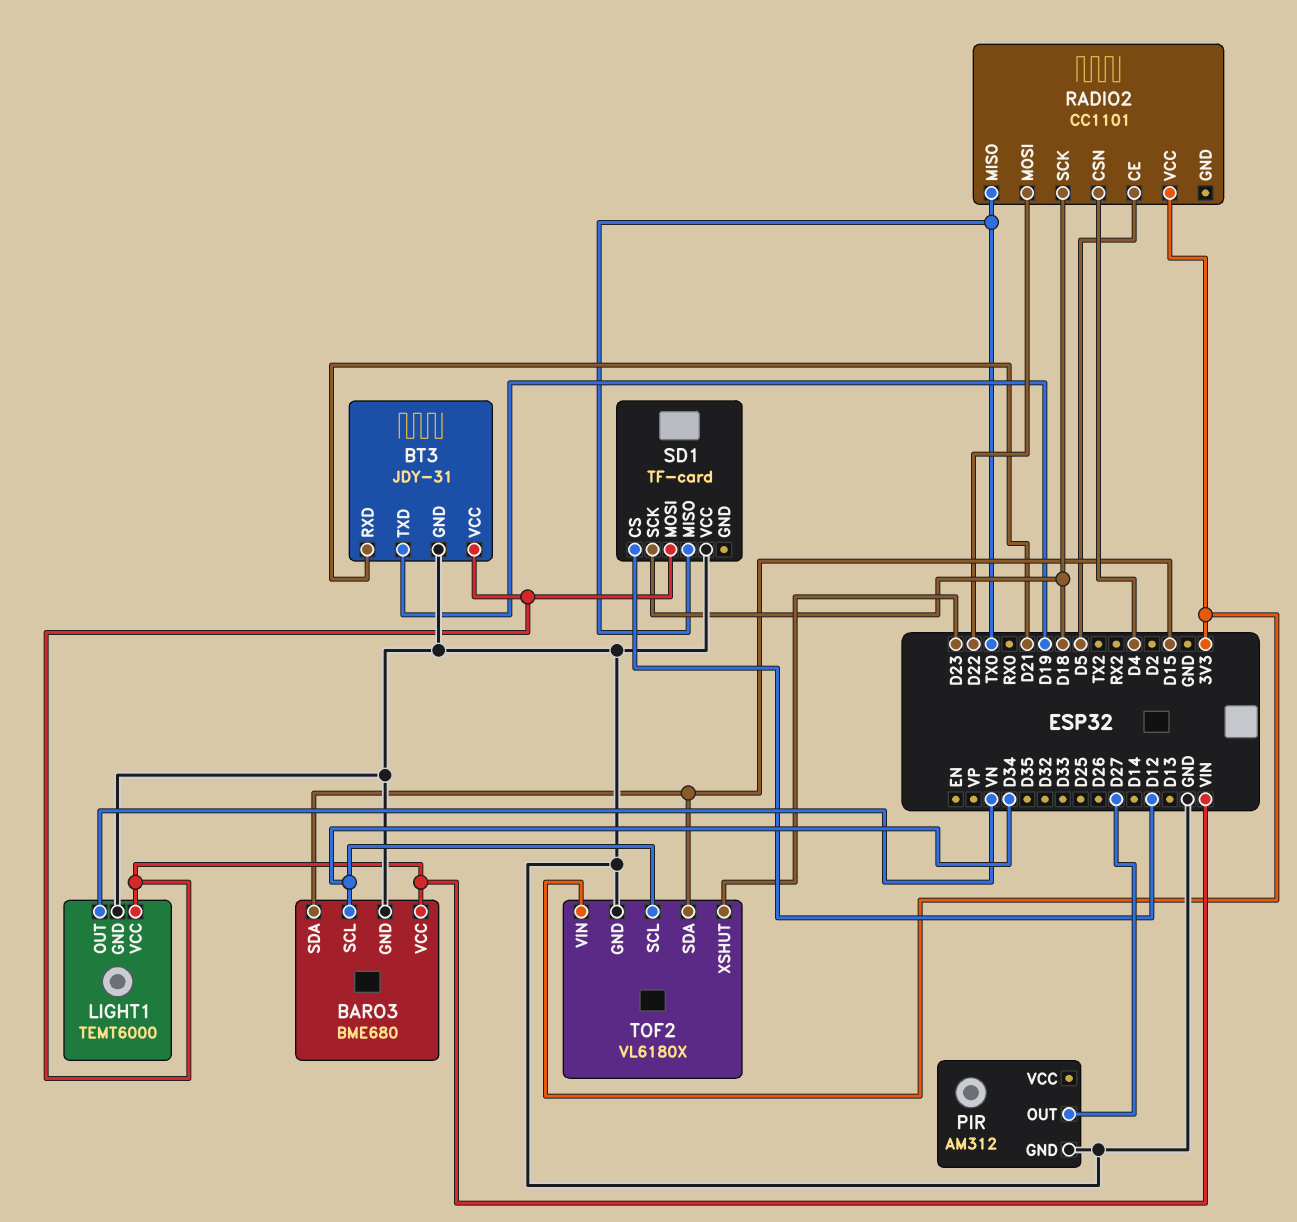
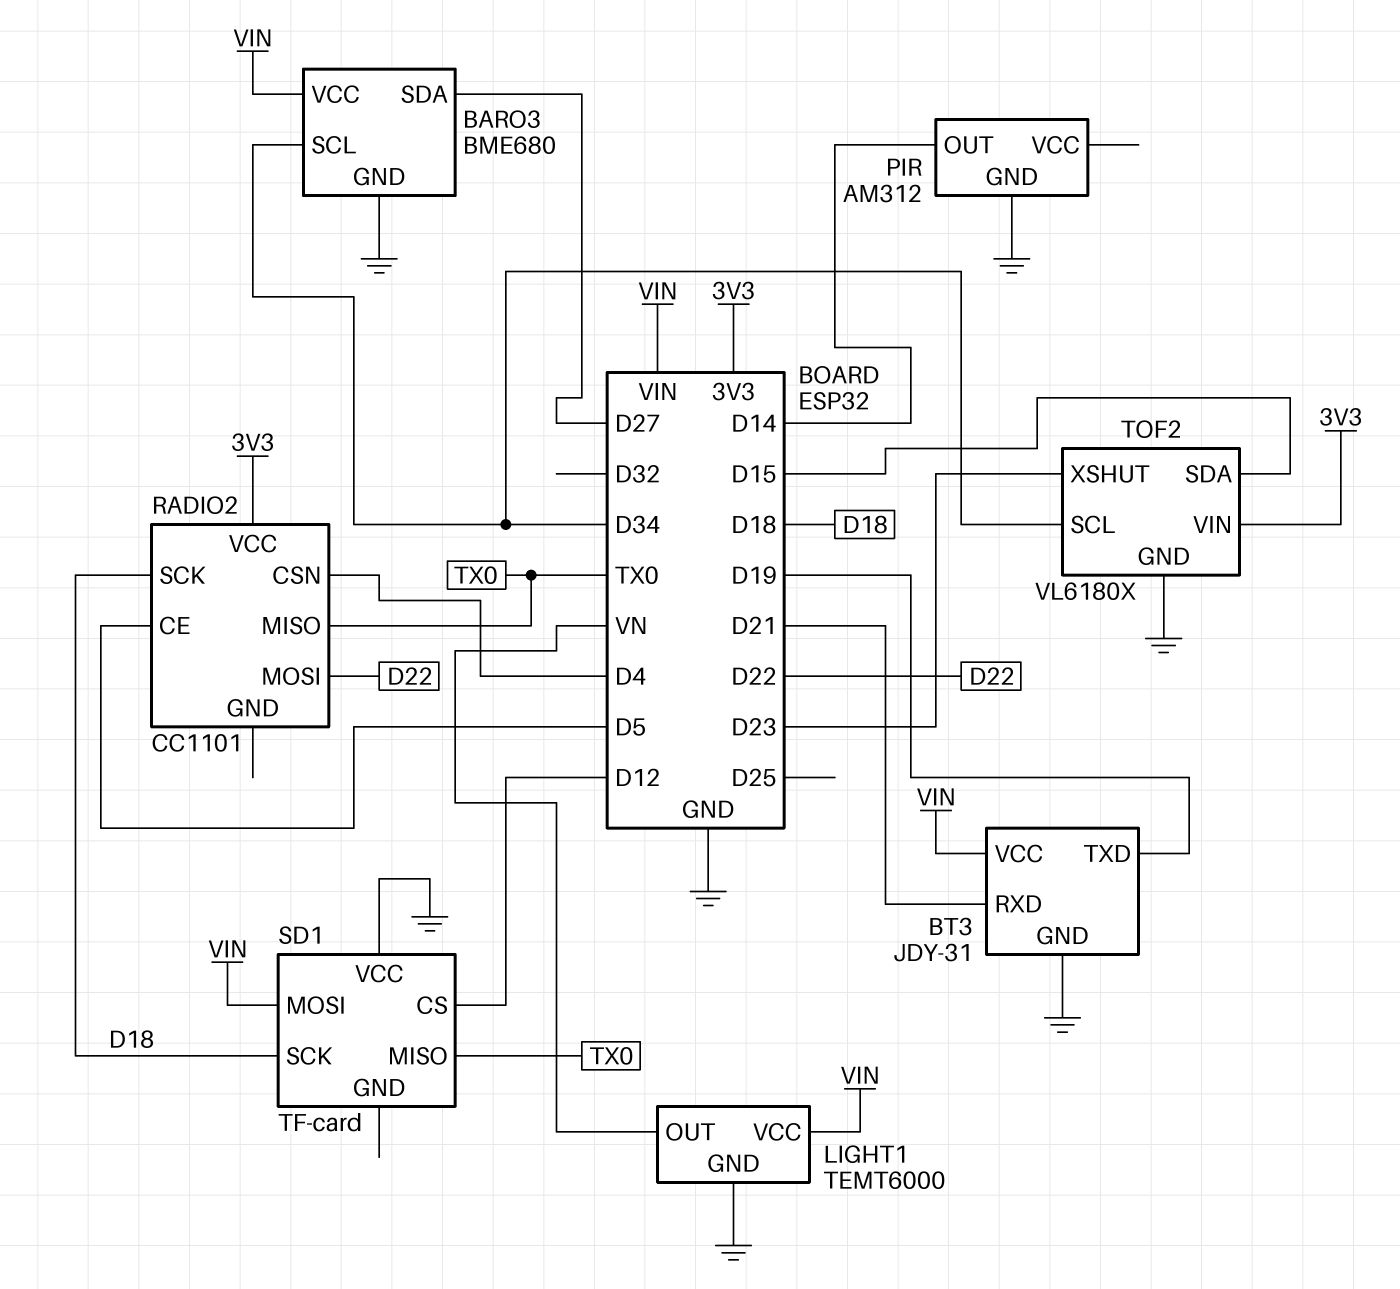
BARO3 pin SDA: D15 -> D27
PIR pin OUT: D27 -> D14

